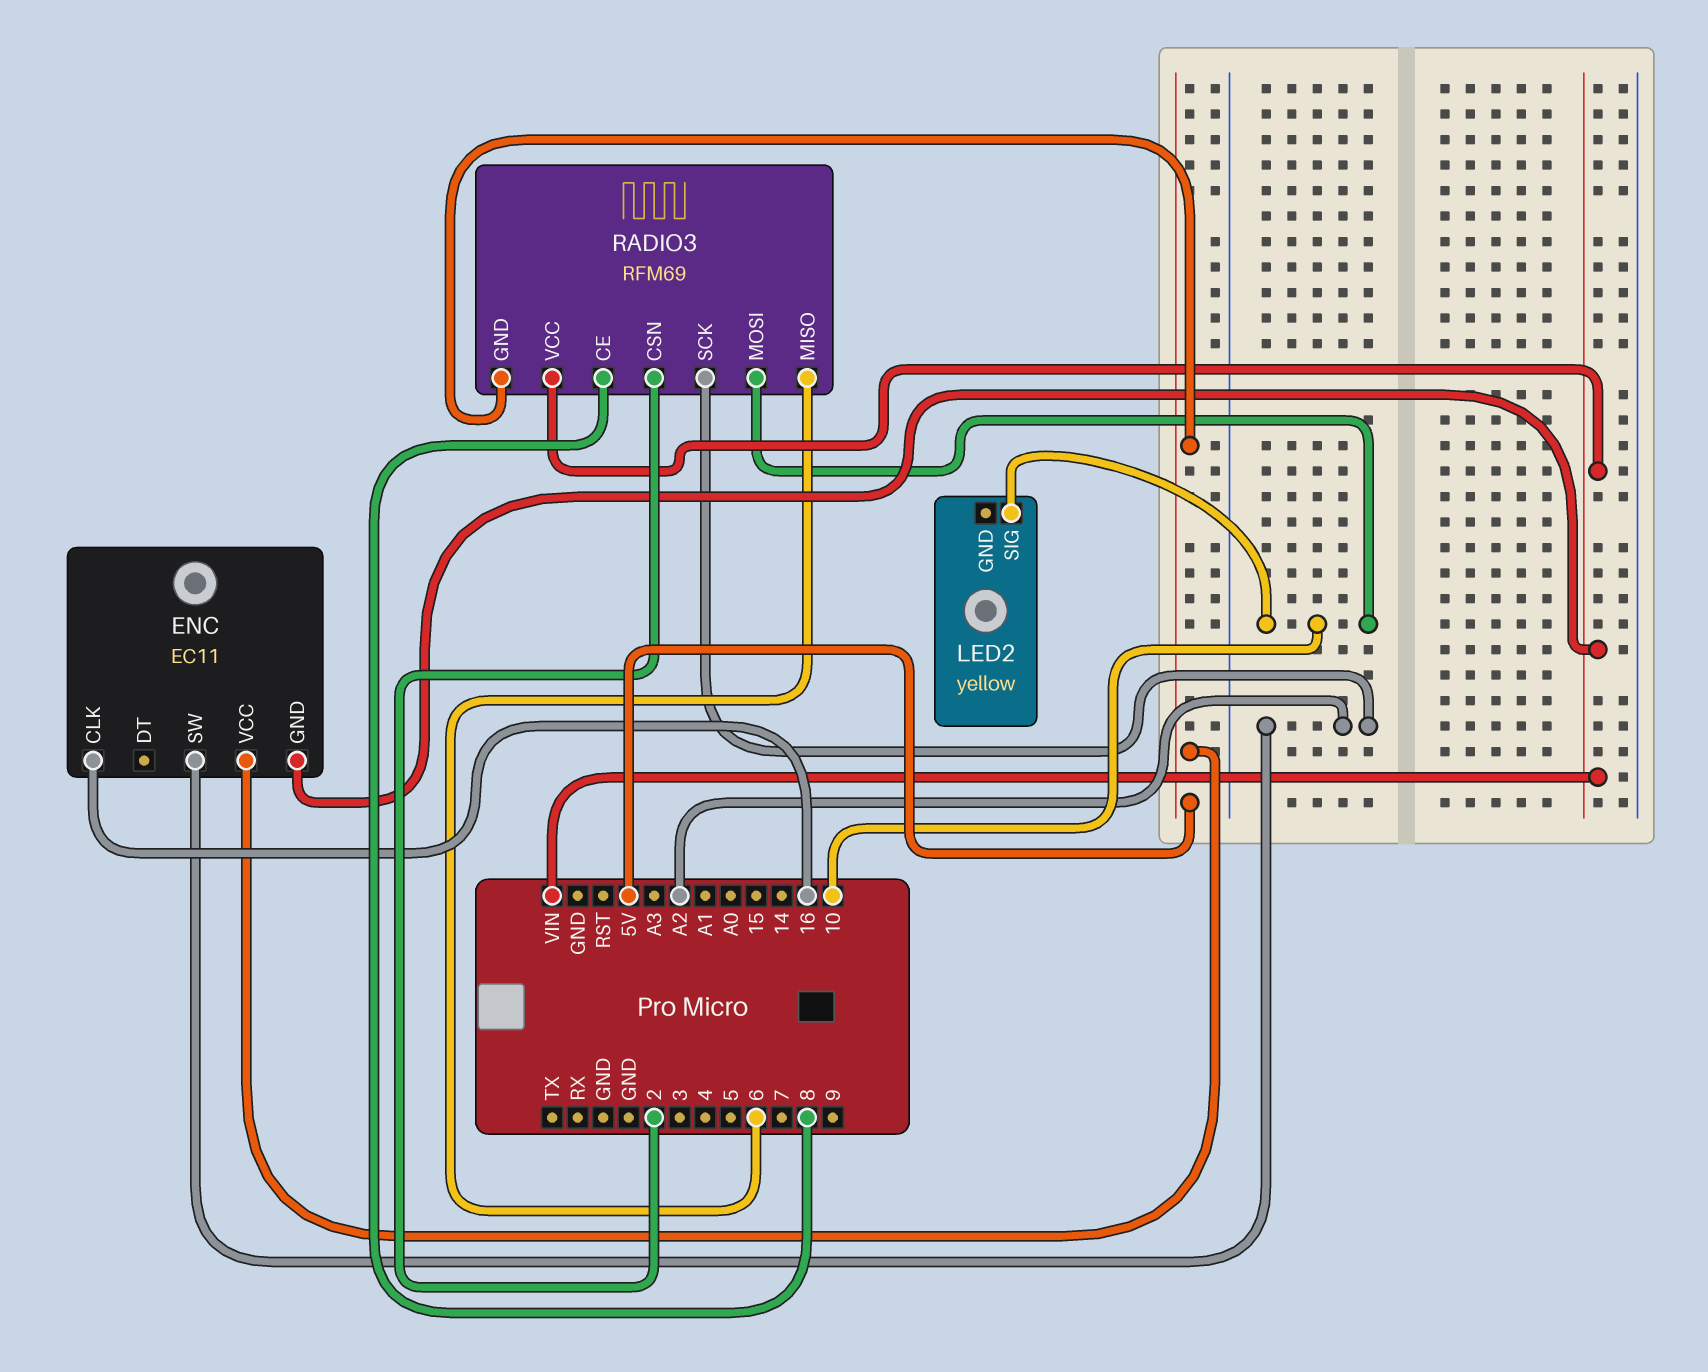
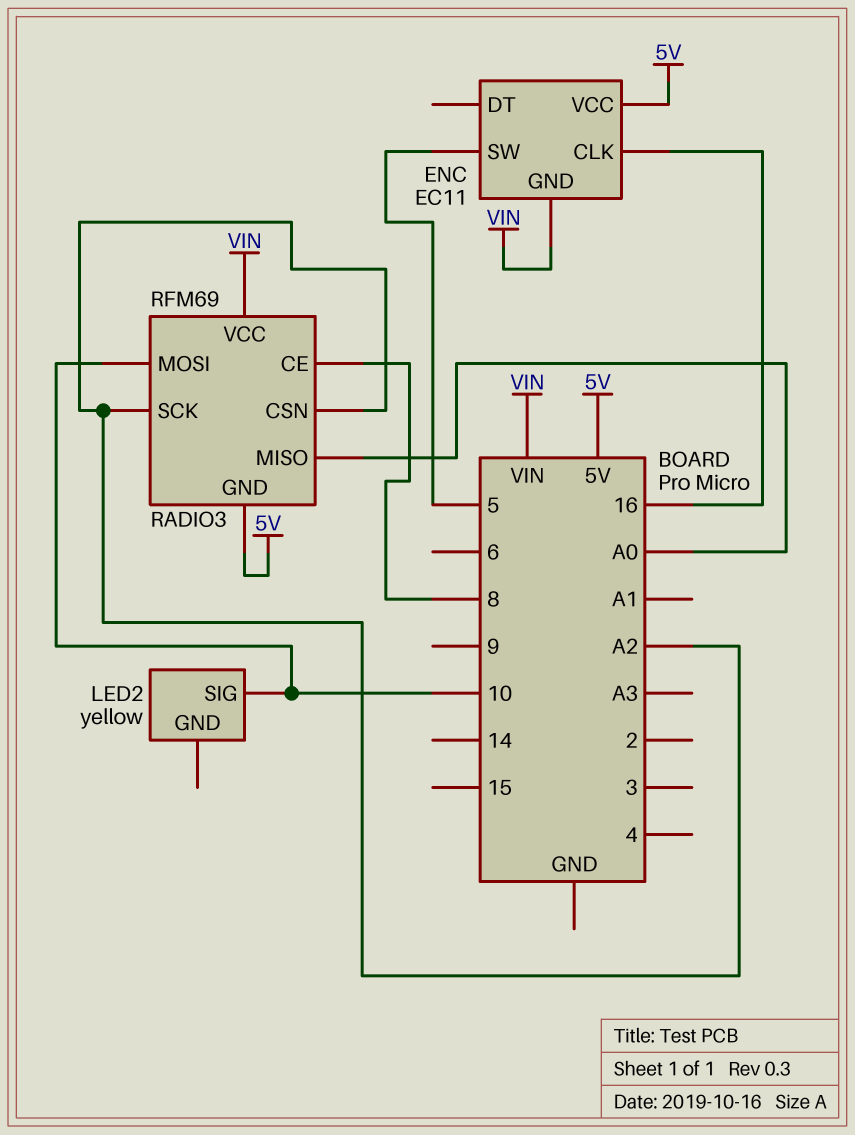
ENC pin SW: A2 -> 5
RADIO3 pin CSN: 2 -> A2
RADIO3 pin MISO: 6 -> A0

